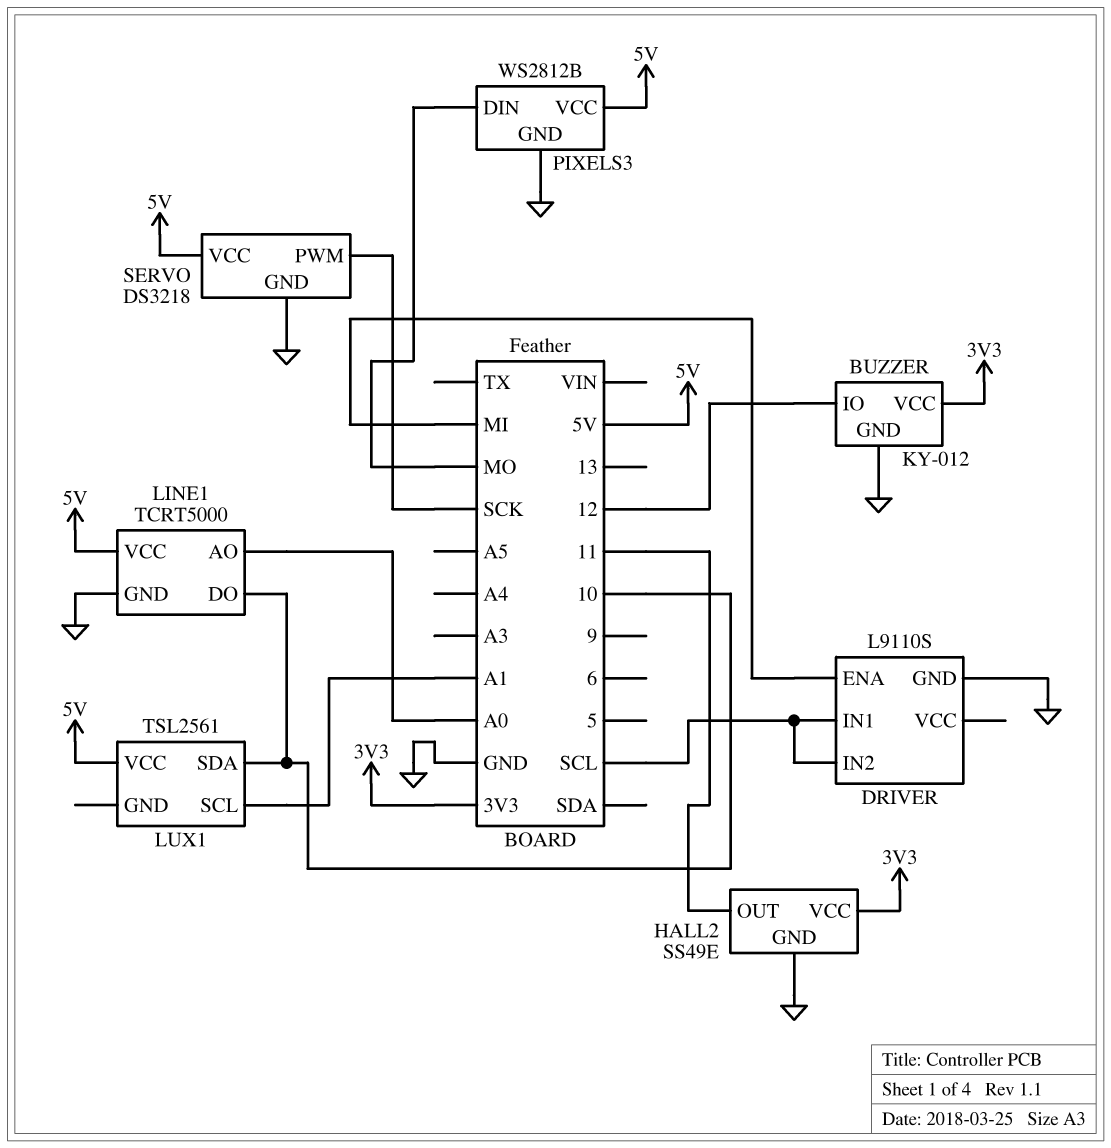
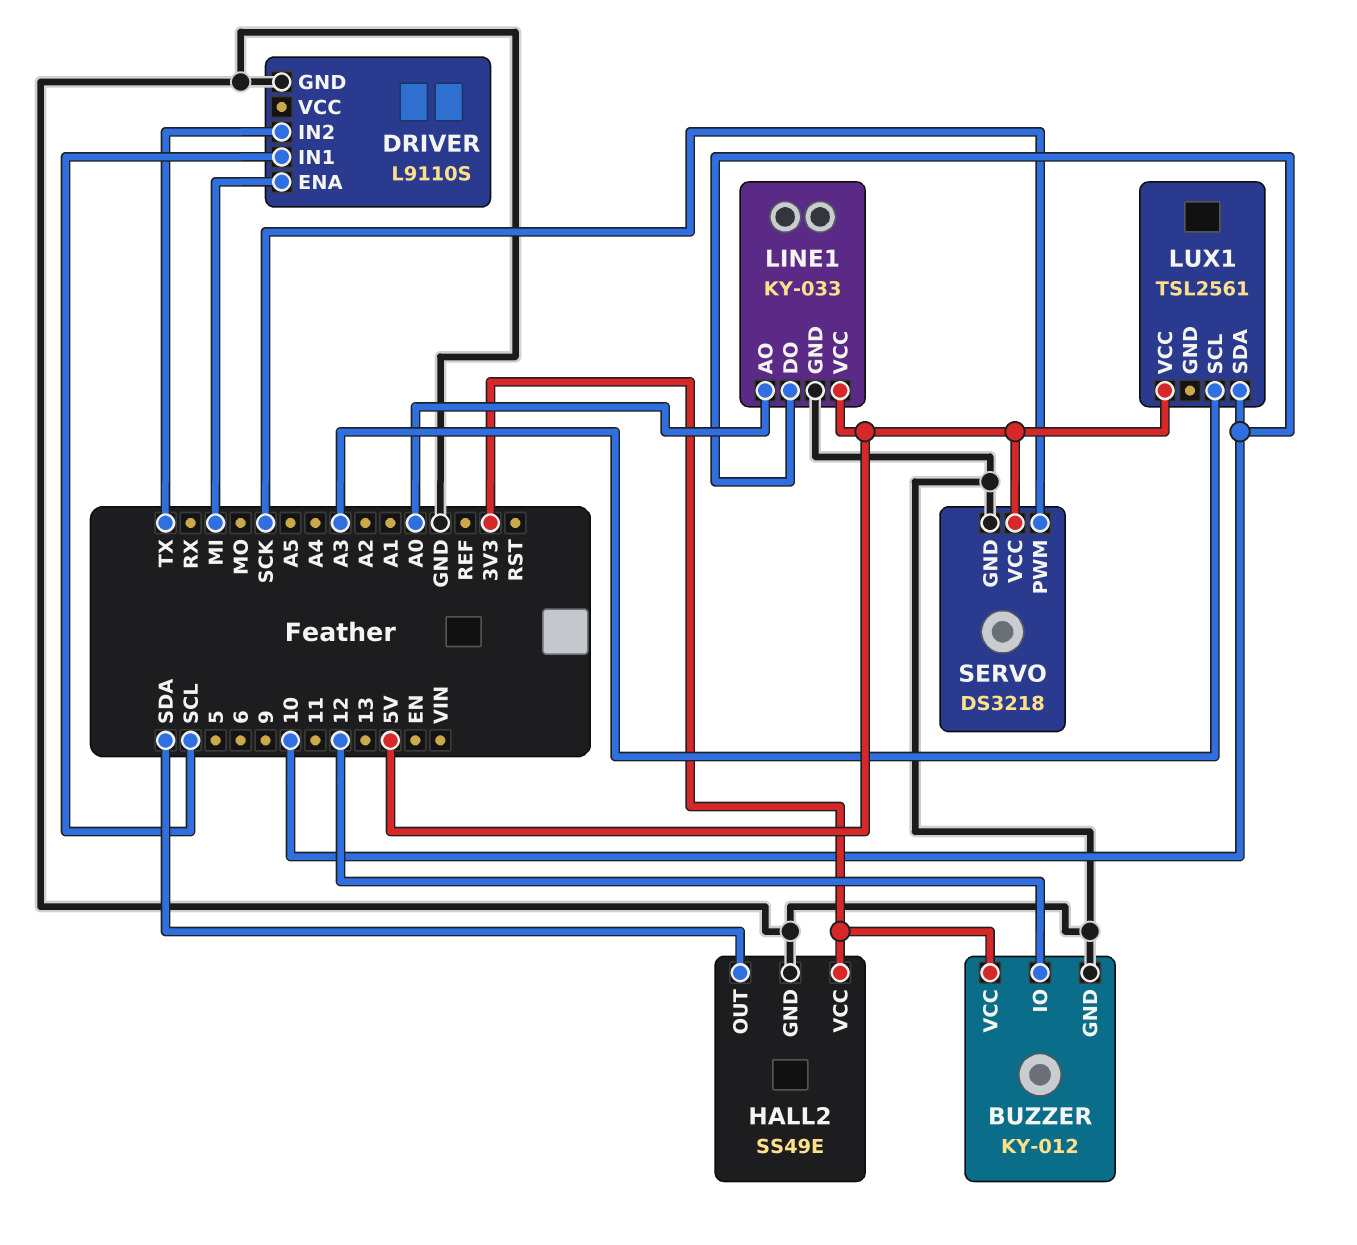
DRIVER pin IN2: SCL -> TX
HALL2 pin OUT: 11 -> SDA
LINE1: TCRT5000 -> KY-033
LUX1 pin SCL: A1 -> A3
PIXELS3: WS2812B -> none
PIXELS3 pin DIN: MO -> none
PIXELS3 pin GND: GND -> none
PIXELS3 pin VCC: 5V -> none

